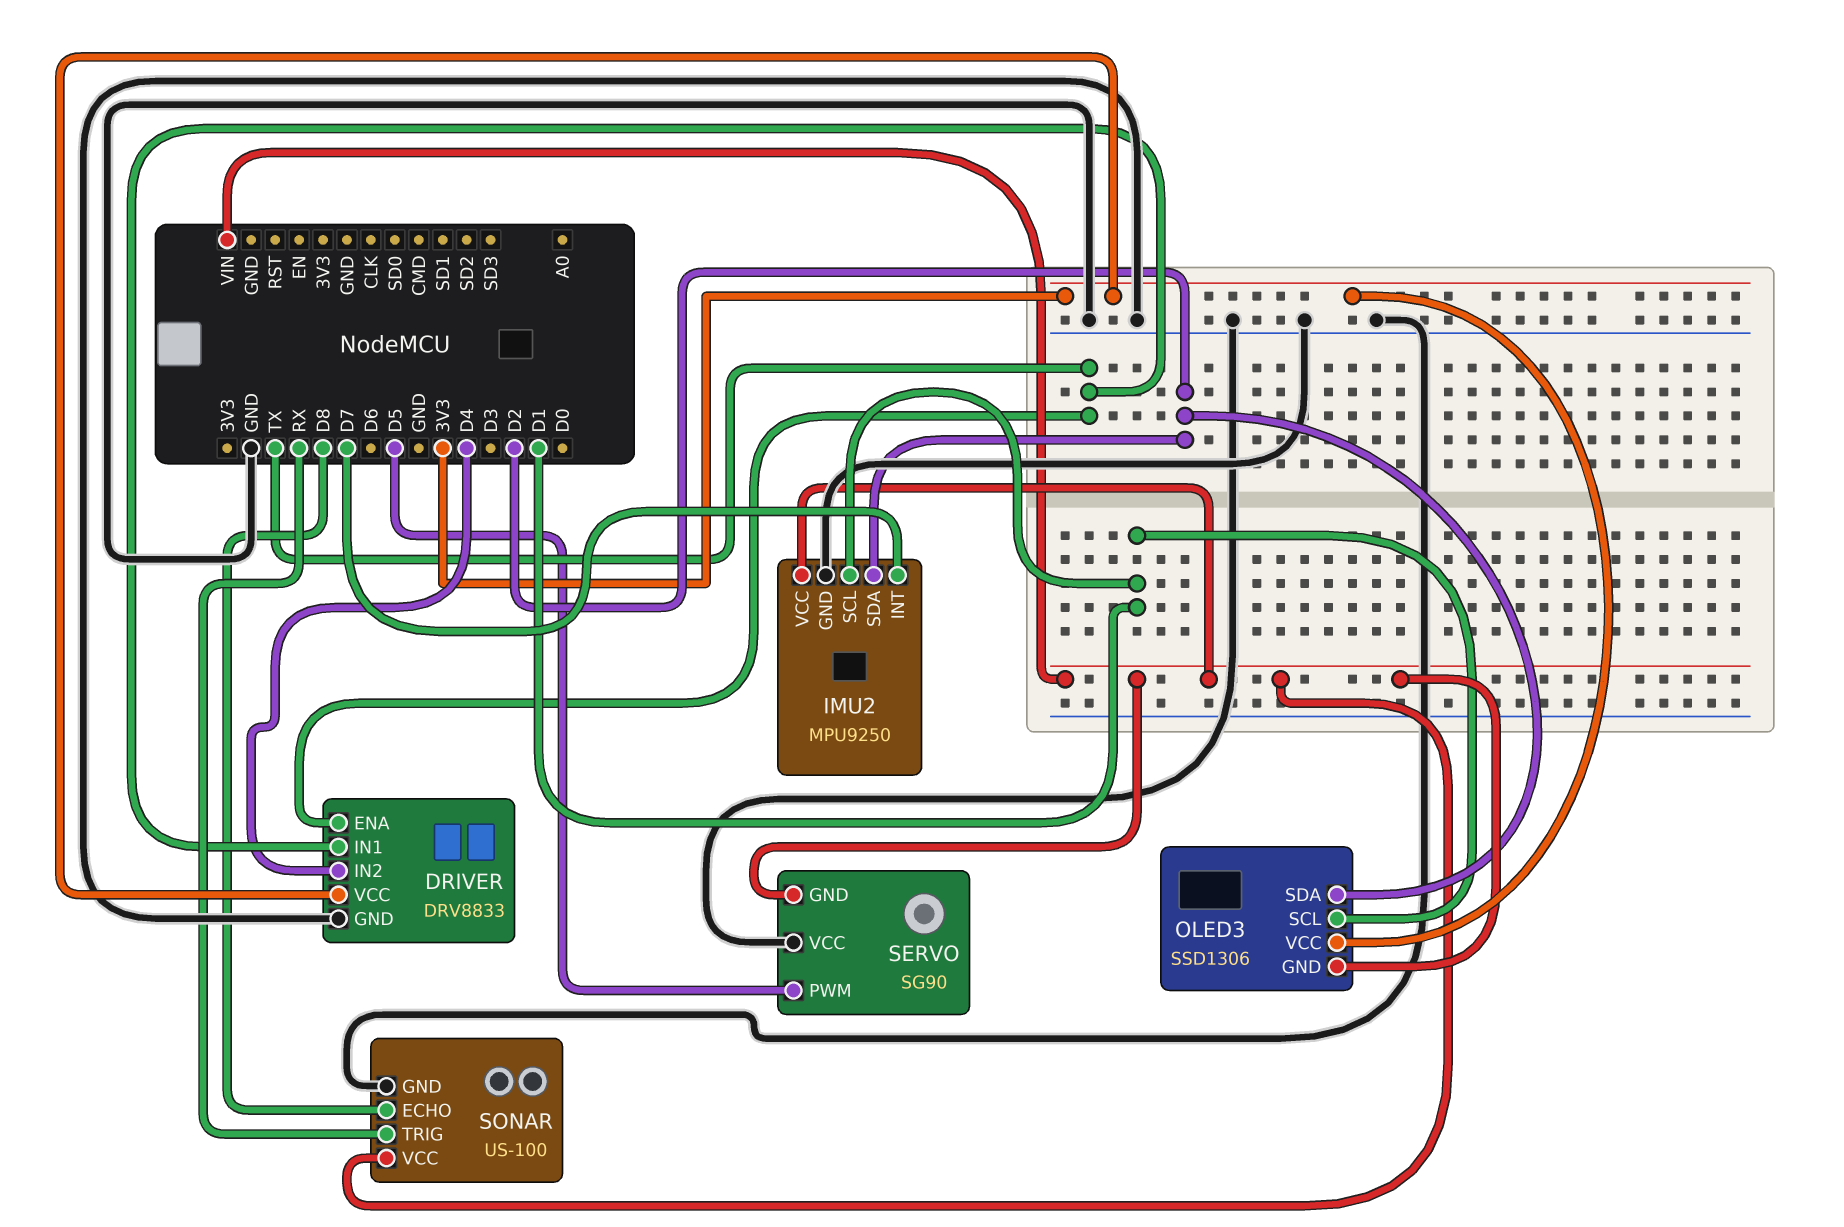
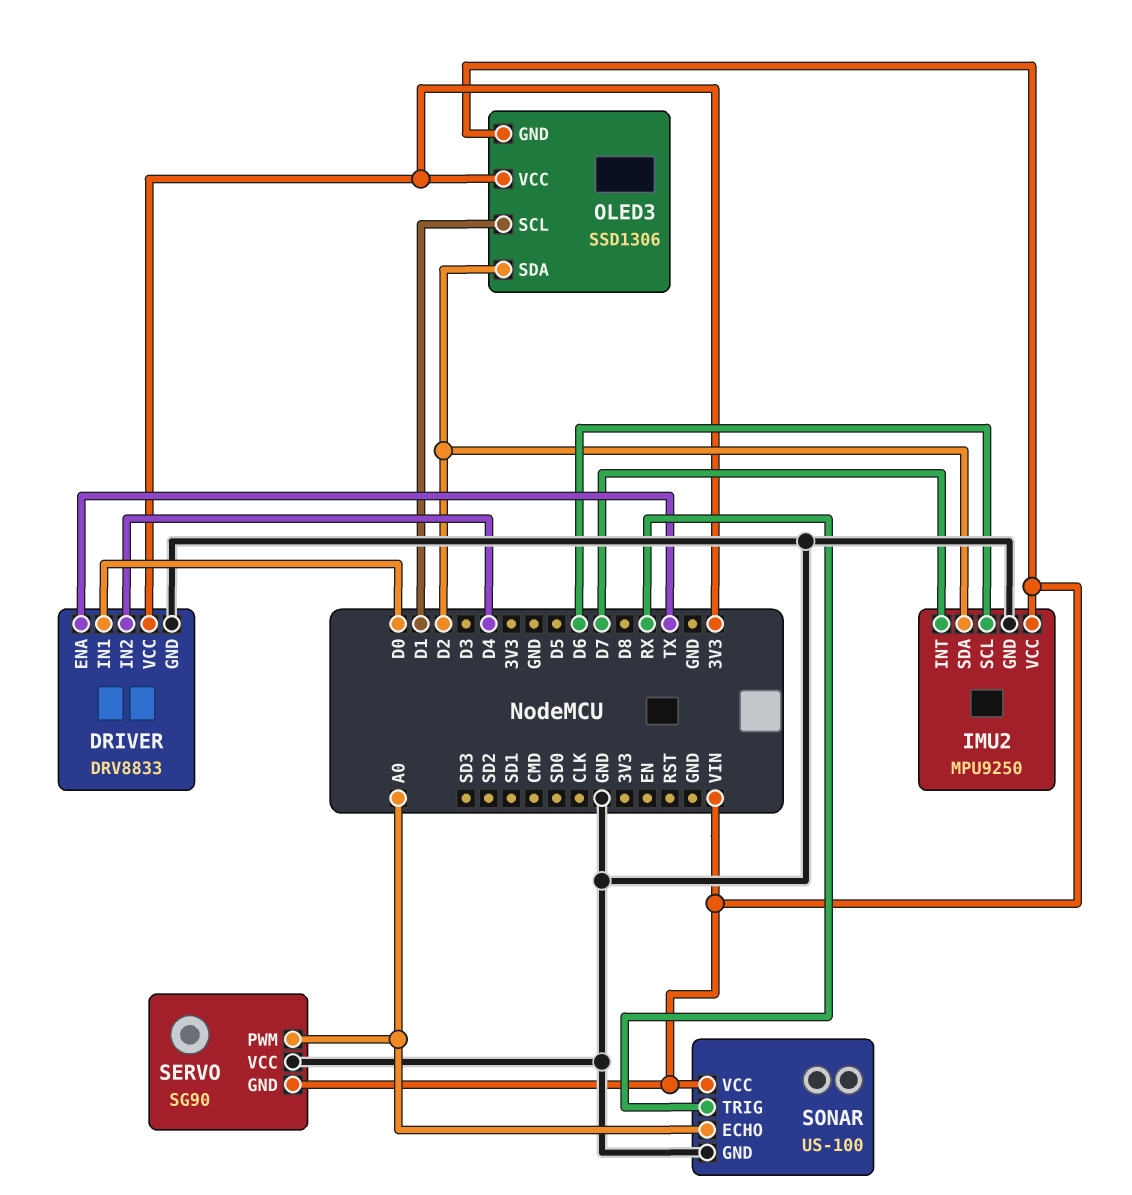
DRIVER pin IN1: TX -> D0
IMU2 pin SCL: D1 -> D6
SERVO pin PWM: D5 -> A0
SONAR pin ECHO: D8 -> A0

